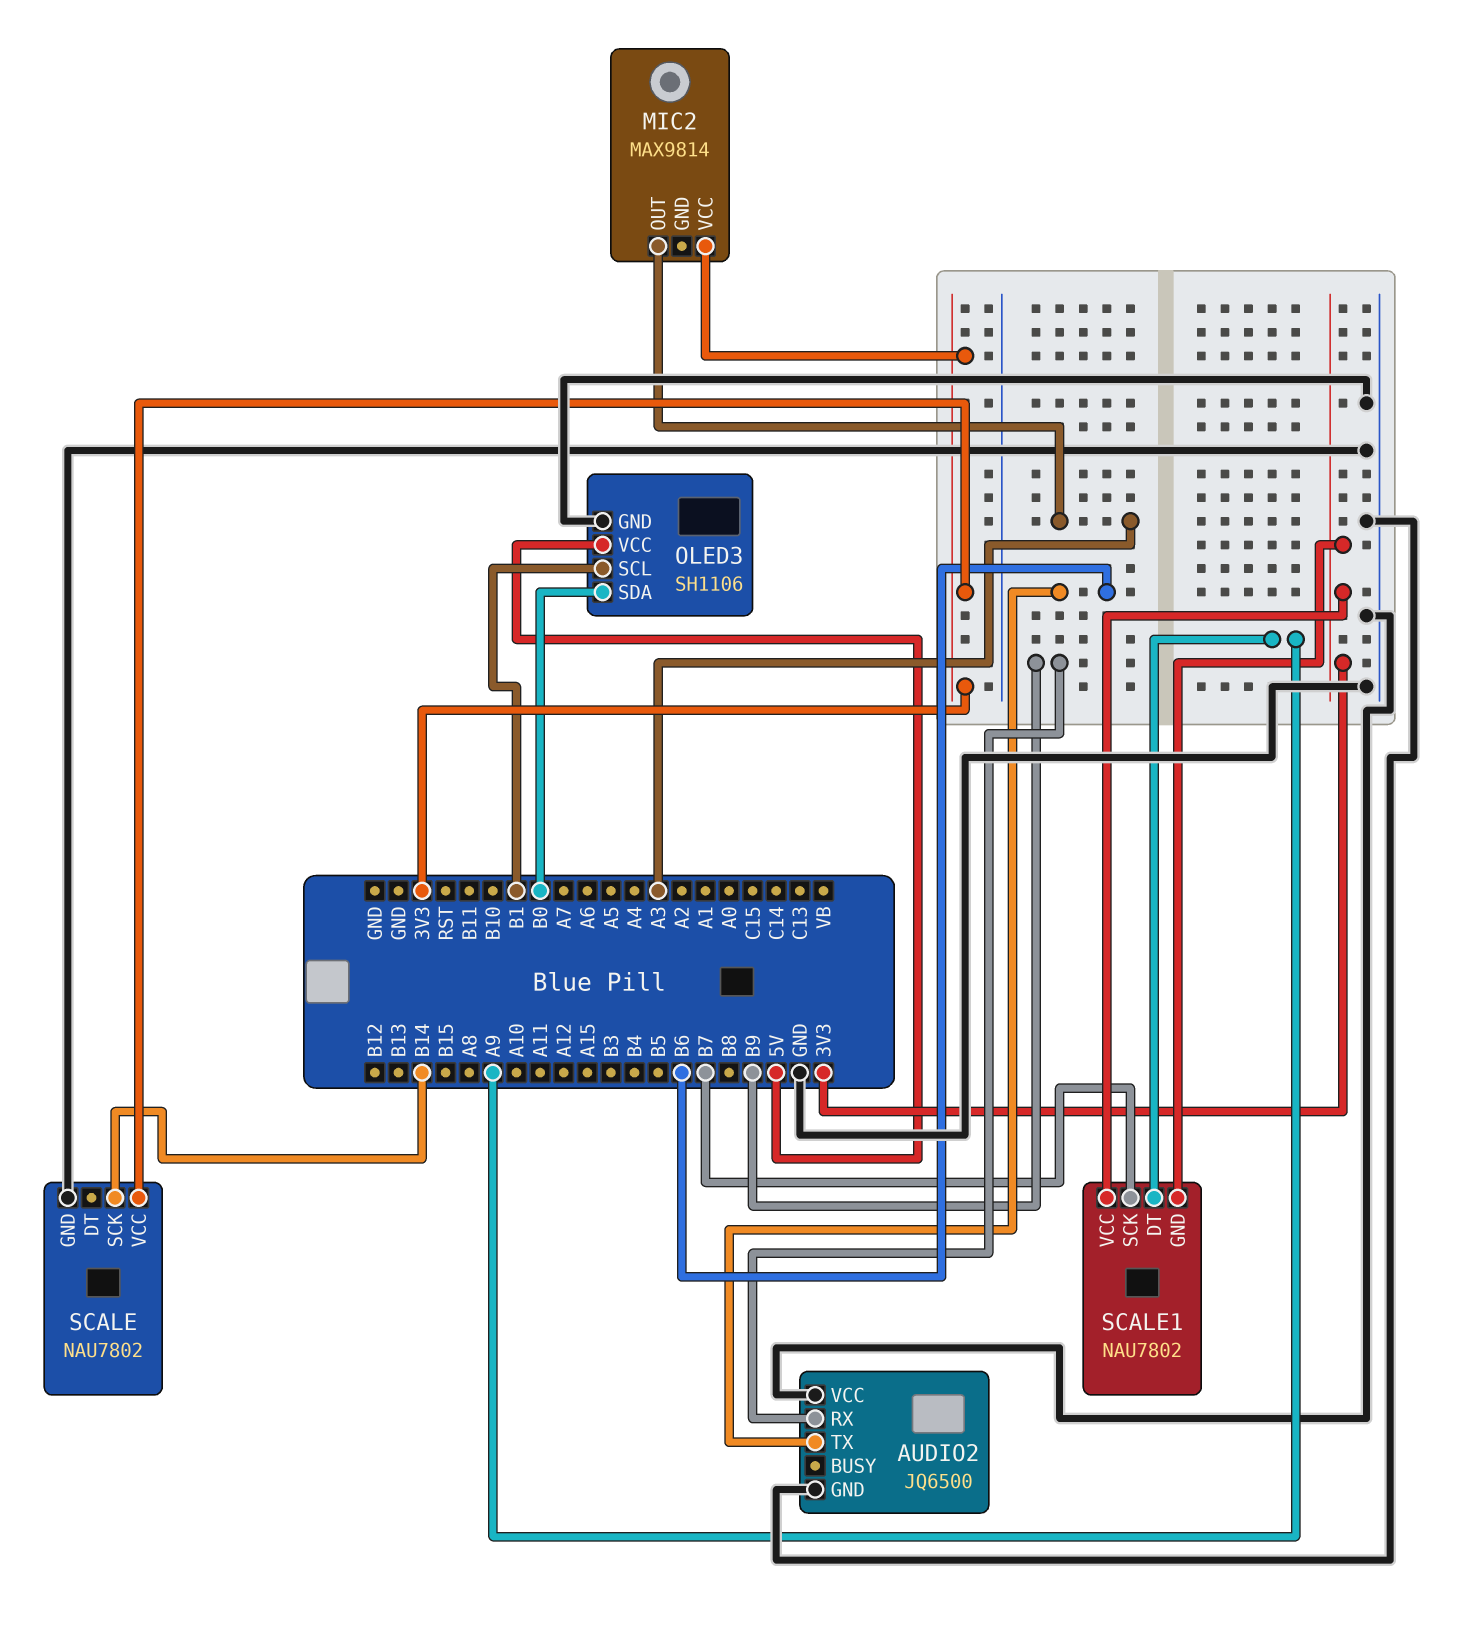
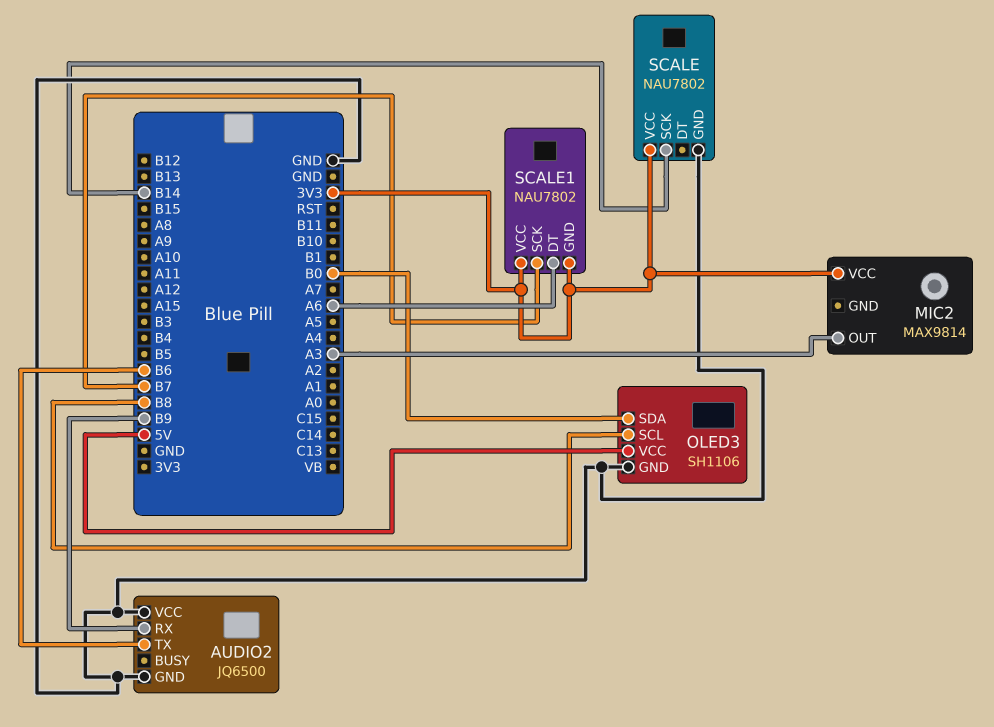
OLED3 pin SCL: B1 -> B8
SCALE1 pin DT: A9 -> A6

